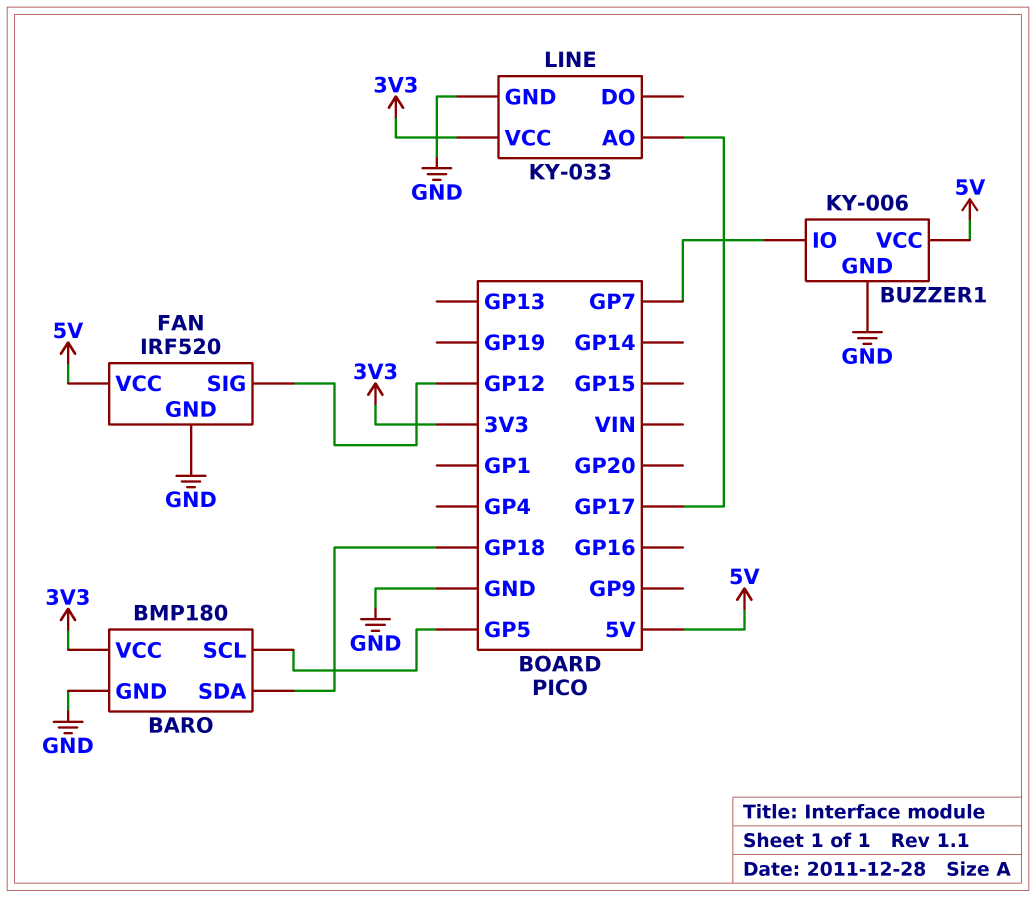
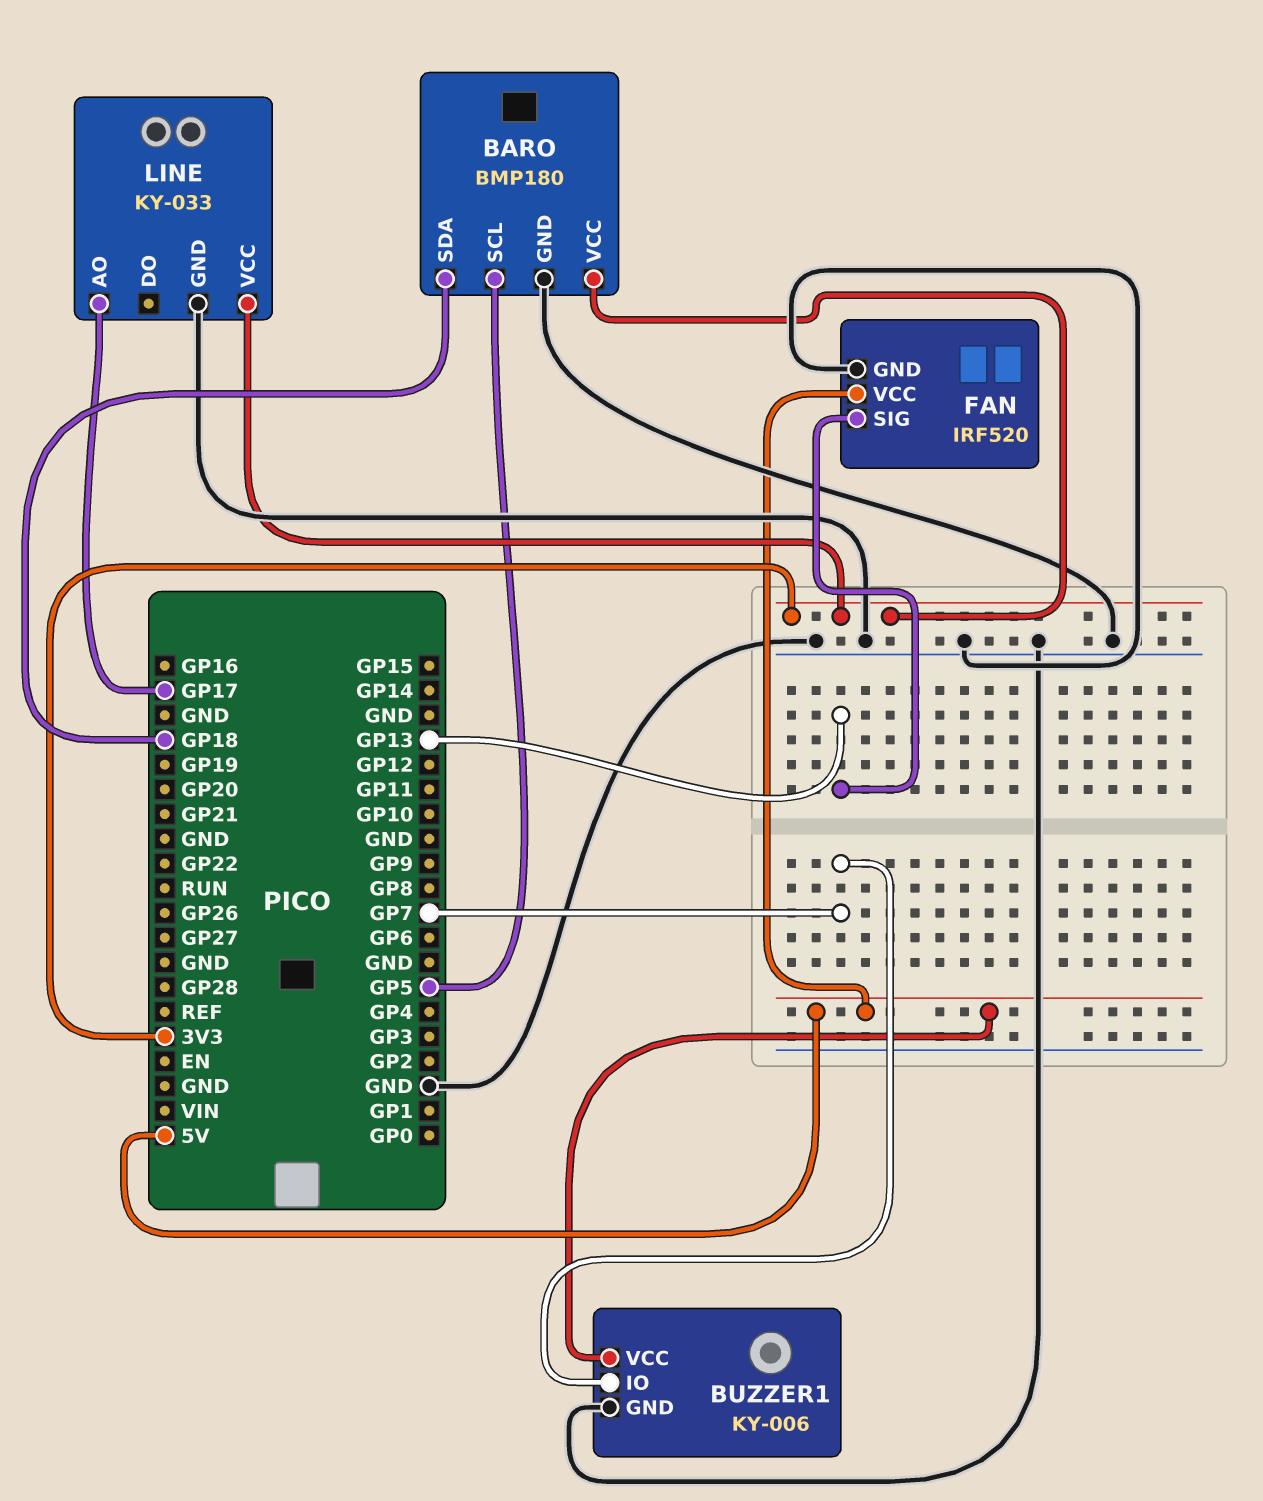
FAN pin SIG: GP12 -> GP13

